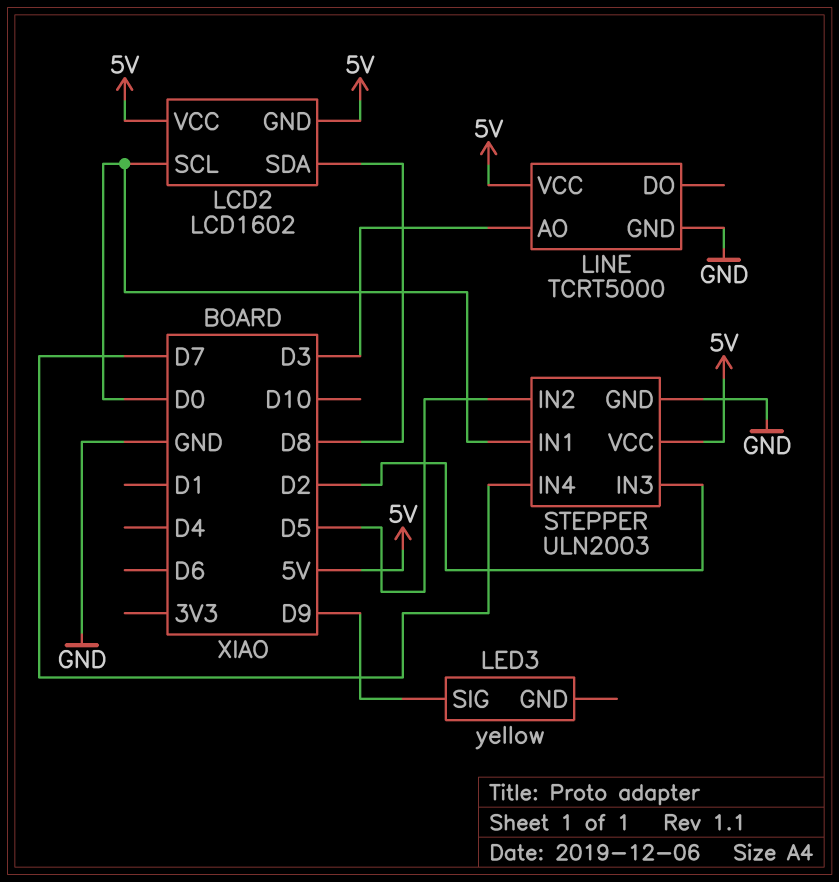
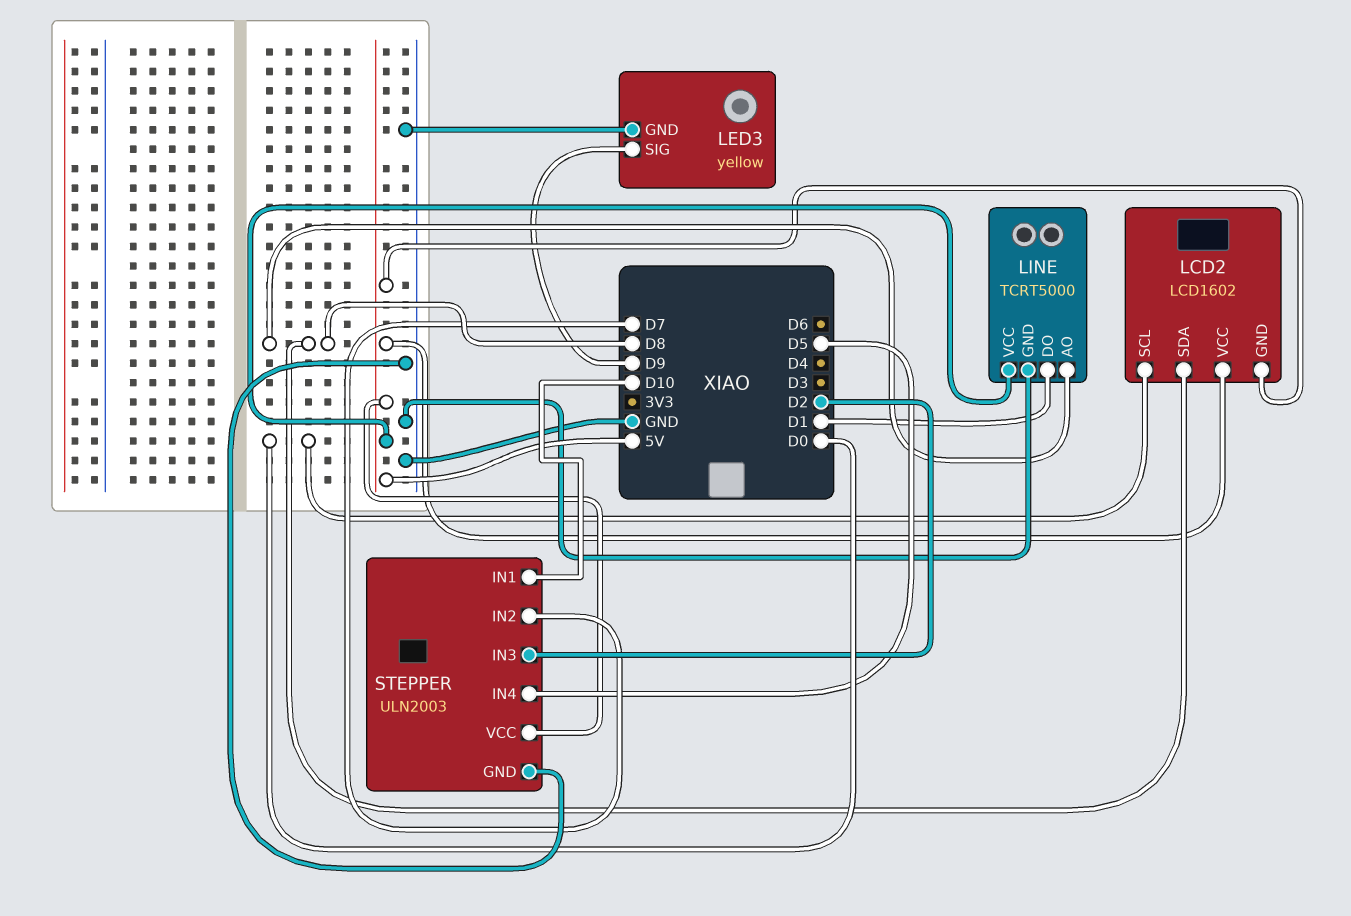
LED3 pin GND: none -> GND
LINE pin AO: D3 -> D8
LINE pin DO: none -> D1
STEPPER pin IN1: D0 -> D10
STEPPER pin IN2: D5 -> D7
STEPPER pin IN4: D7 -> D5

